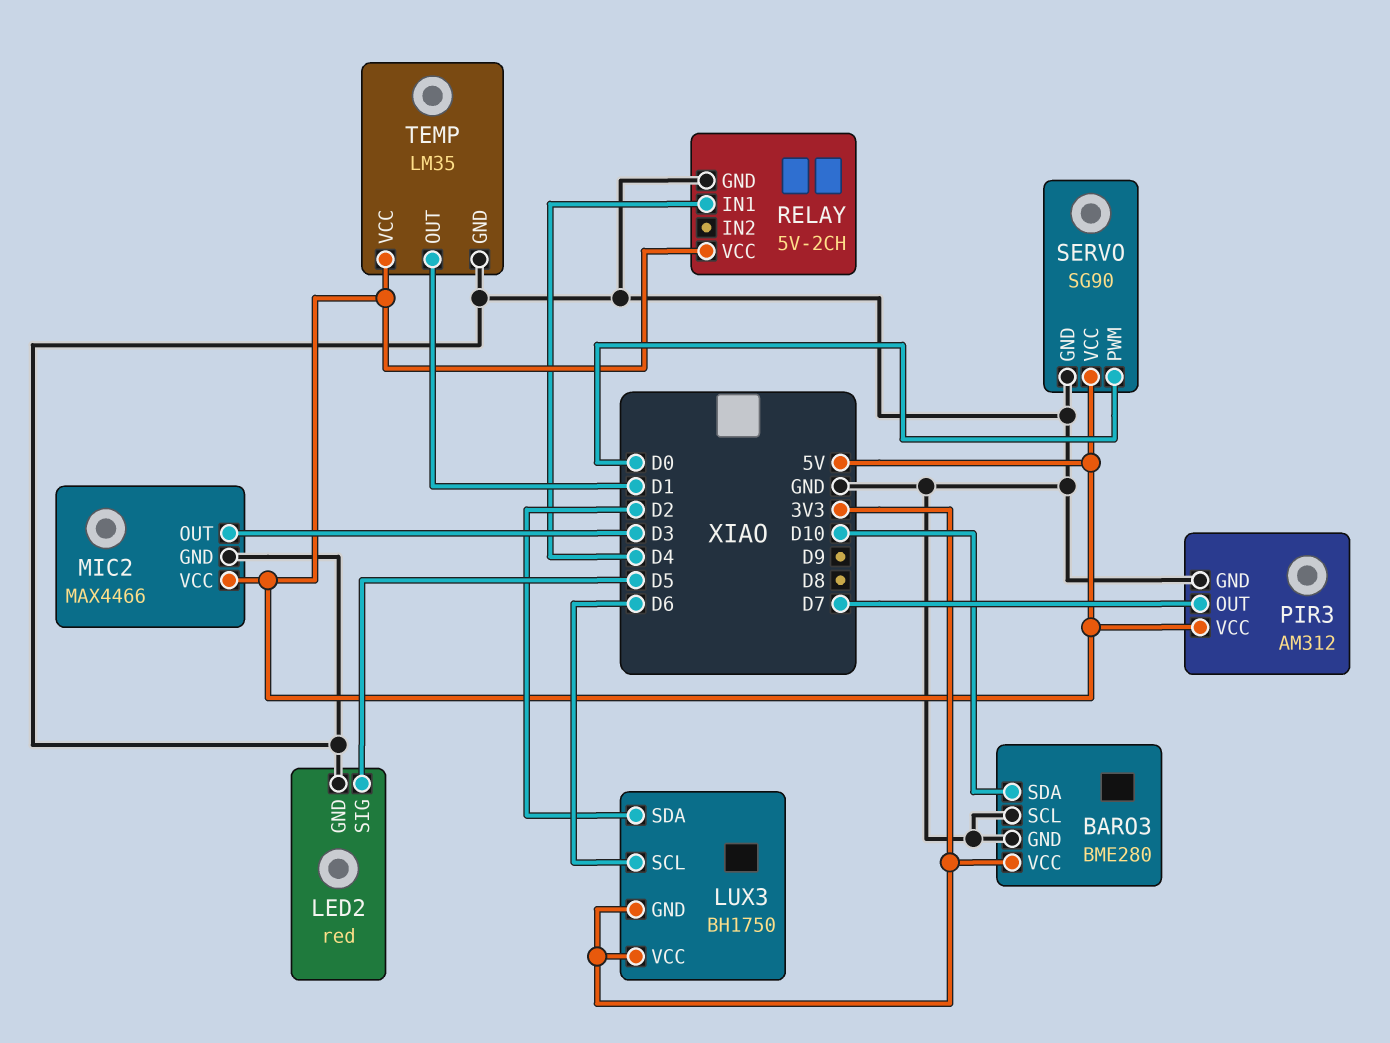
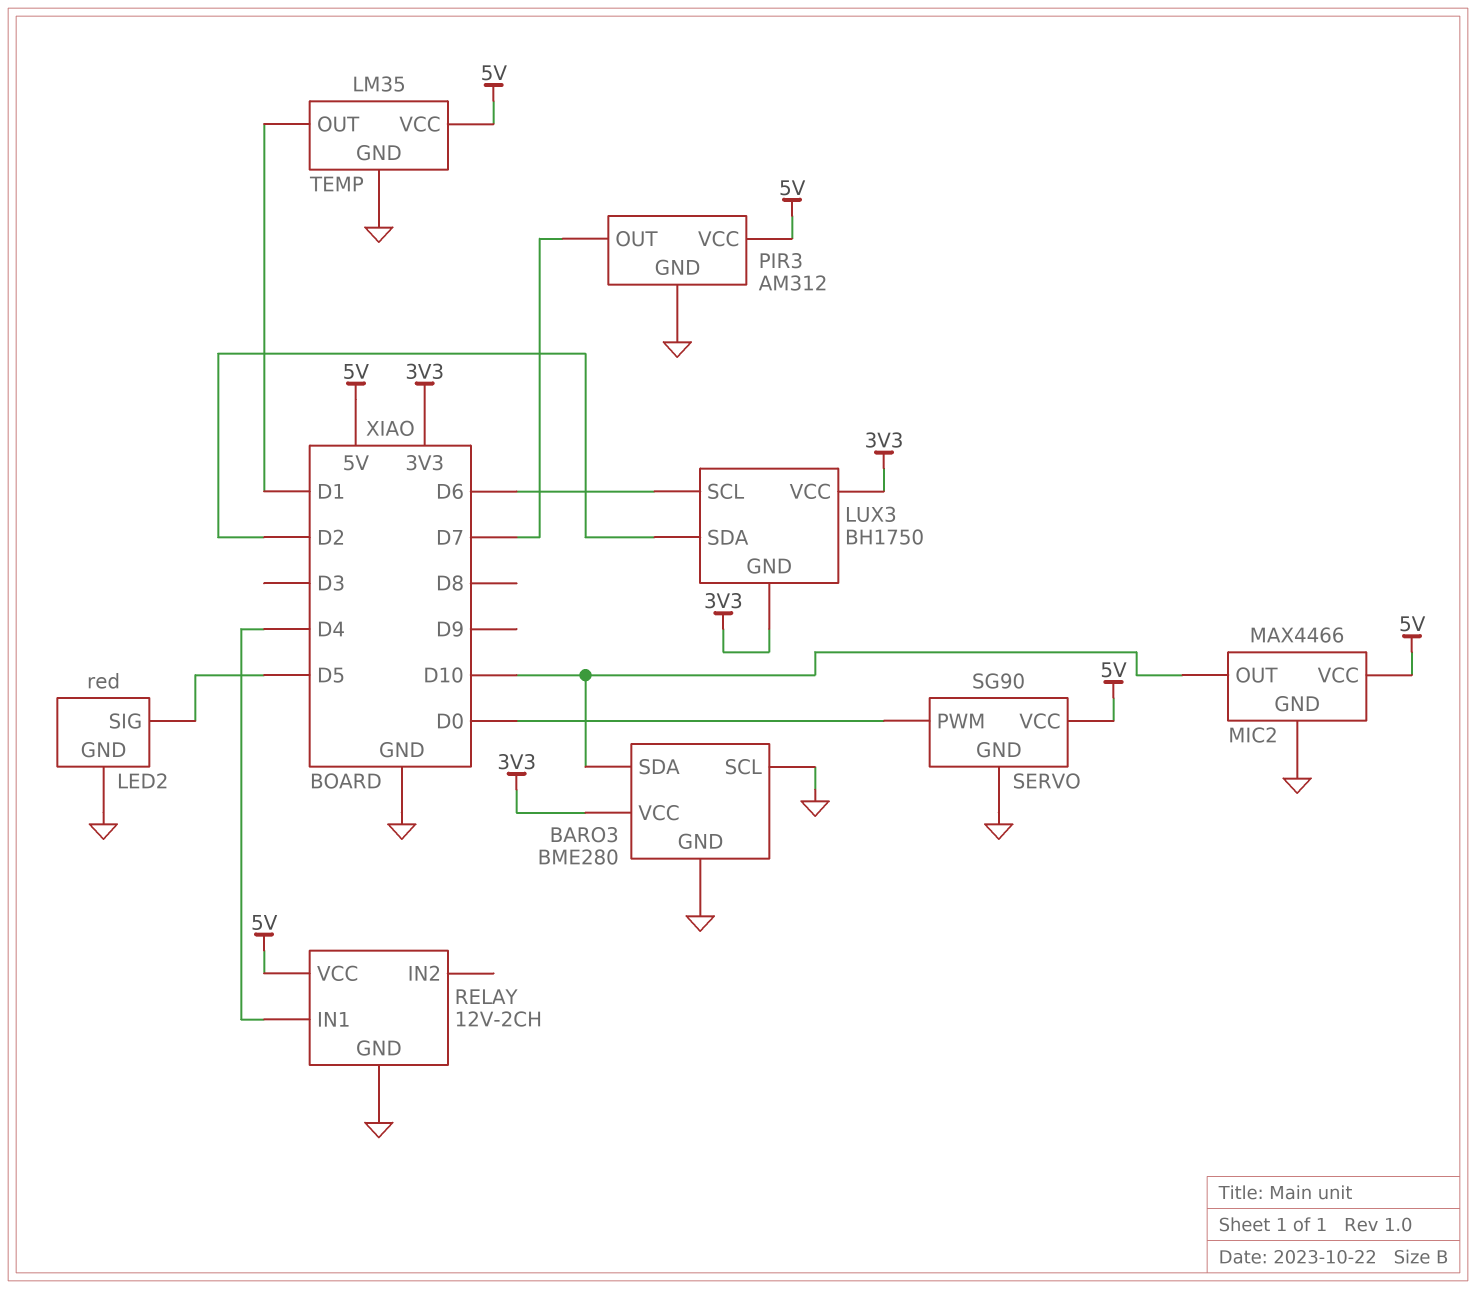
MIC2 pin OUT: D3 -> D10
RELAY: 5V-2CH -> 12V-2CH

